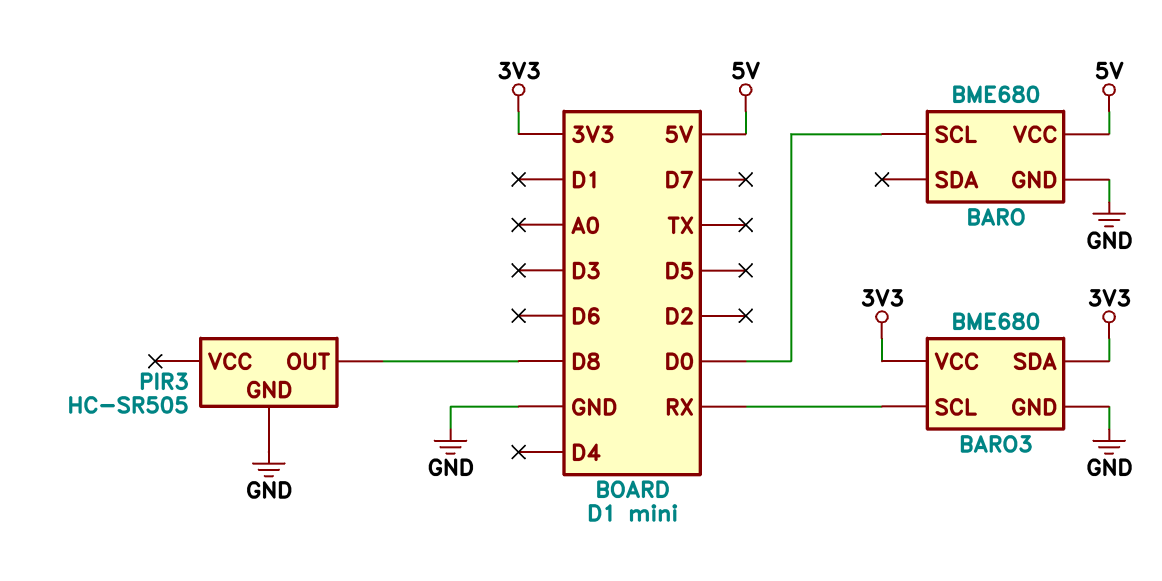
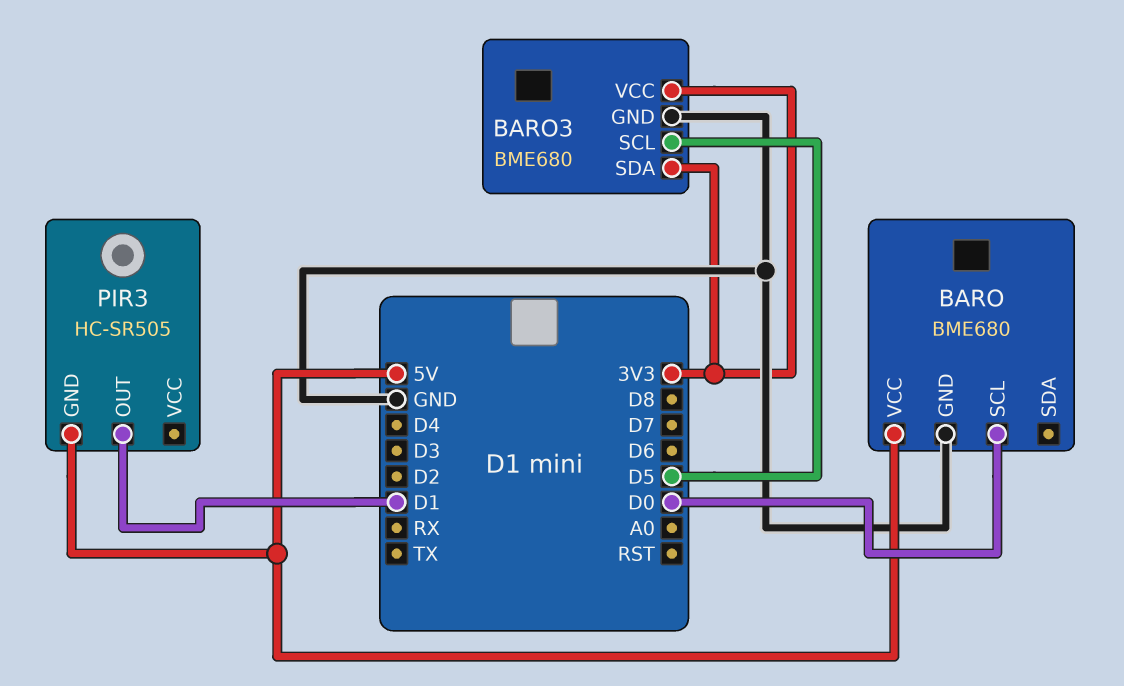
BARO3 pin SCL: RX -> D5
PIR3 pin GND: GND -> 5V
PIR3 pin OUT: D8 -> D1

